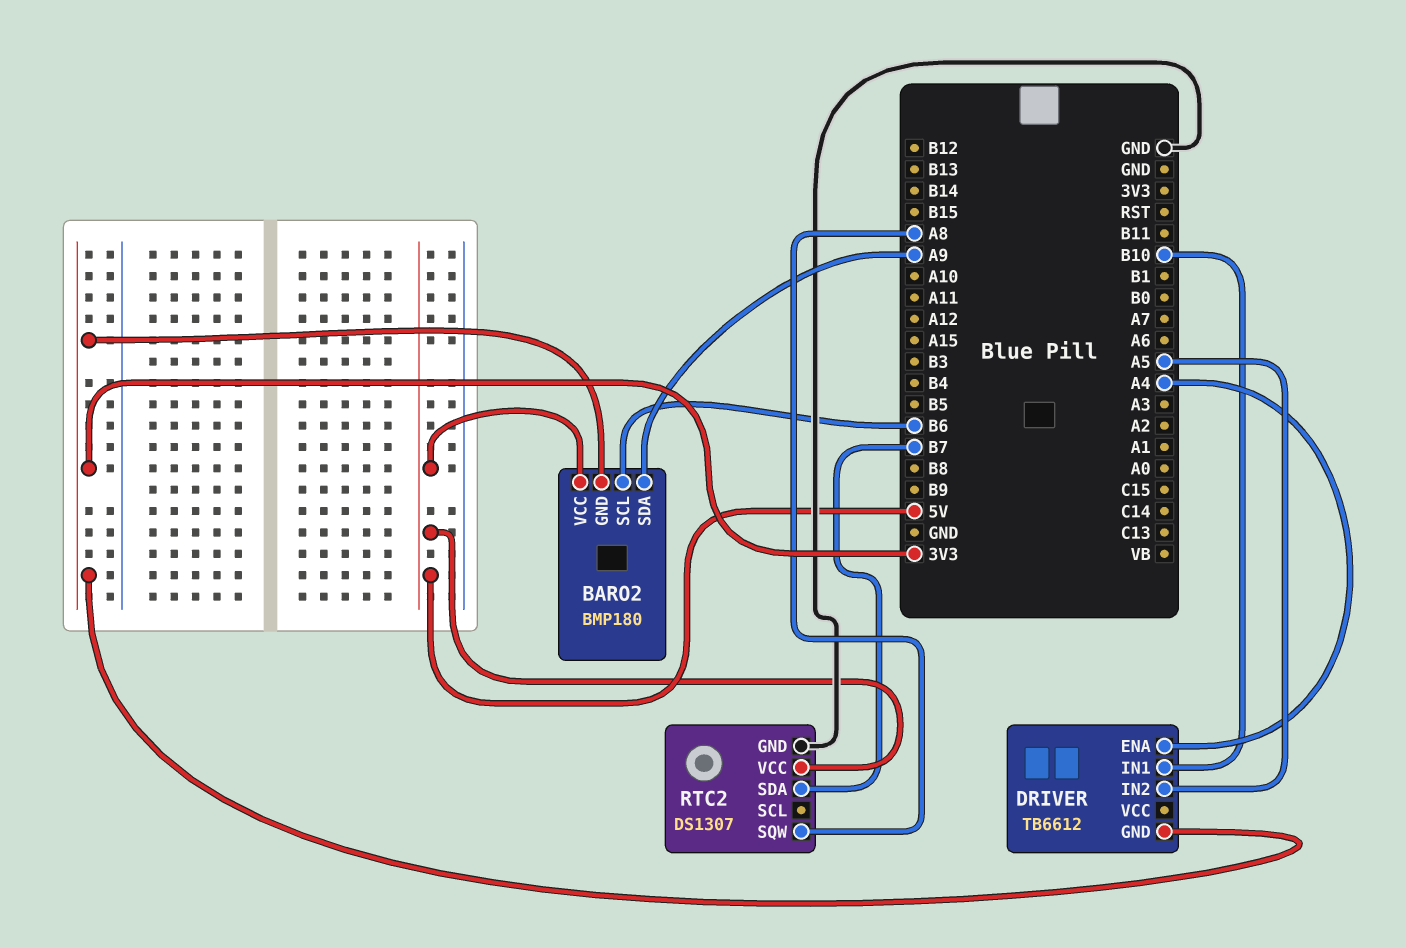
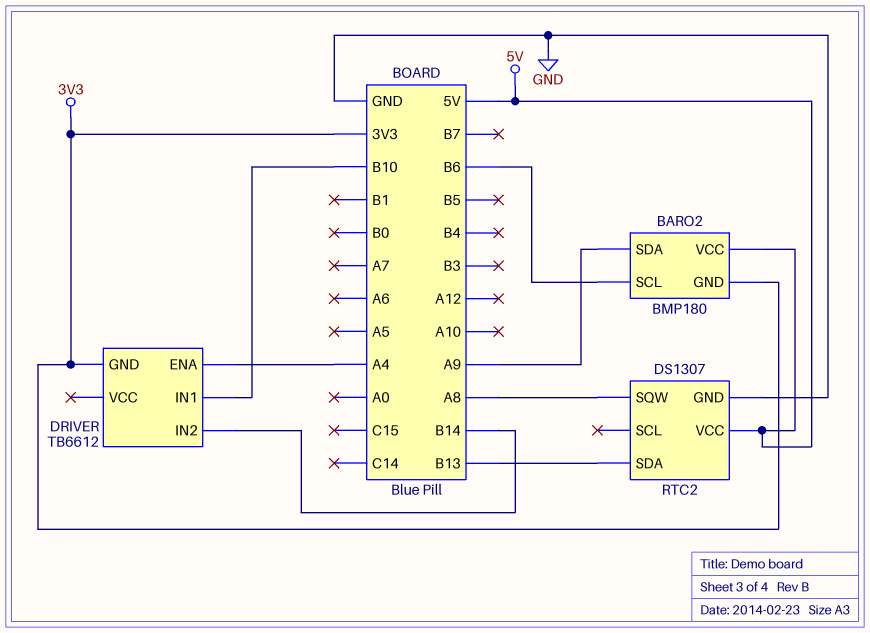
DRIVER pin IN2: A5 -> B14
RTC2 pin SDA: B7 -> B13

